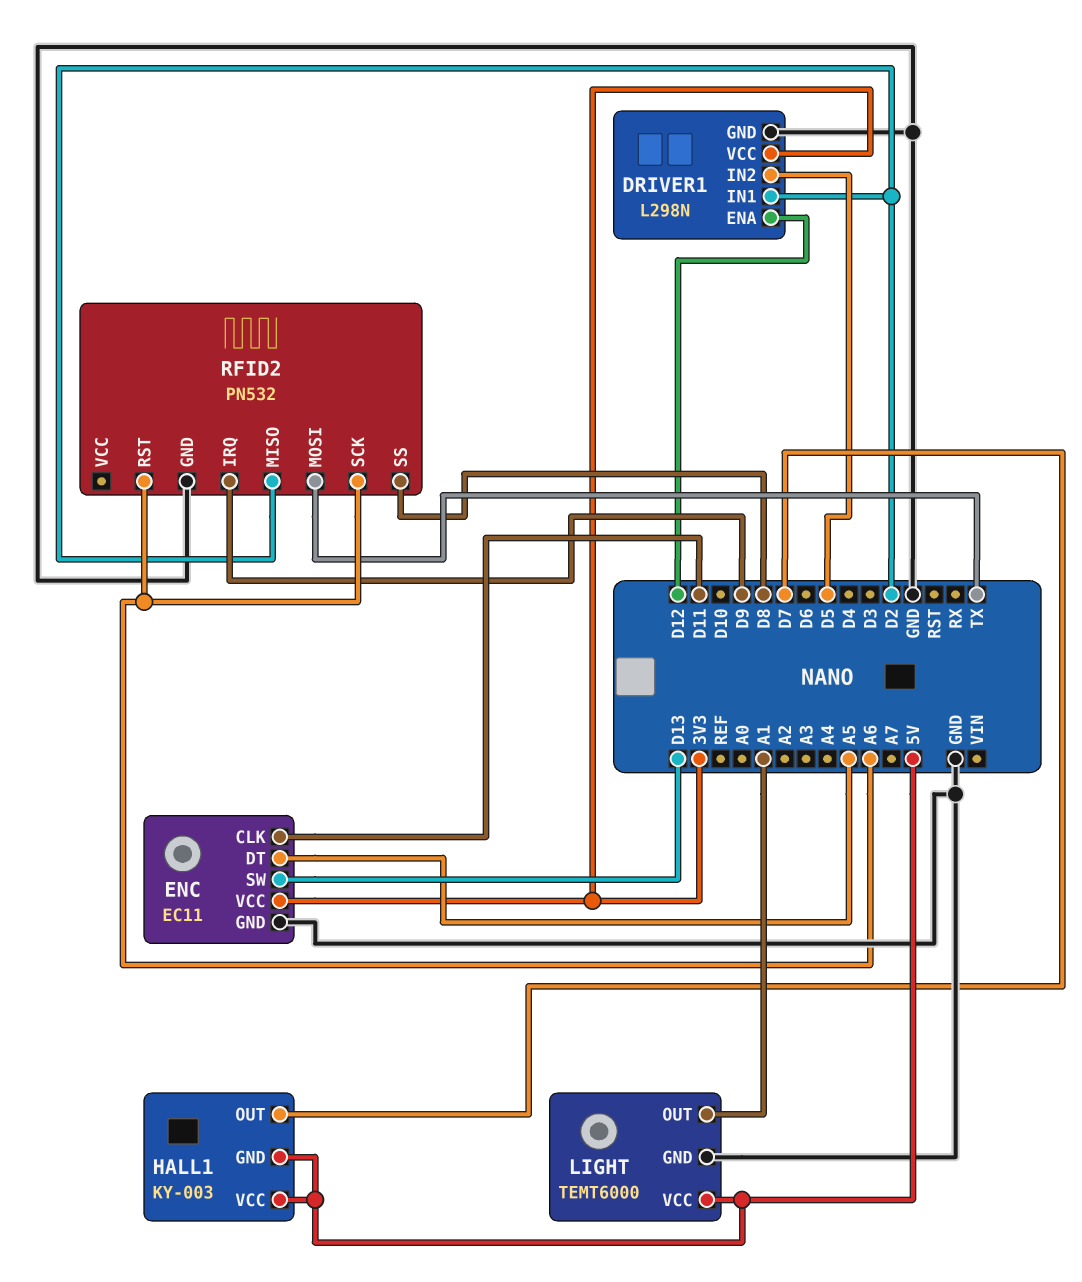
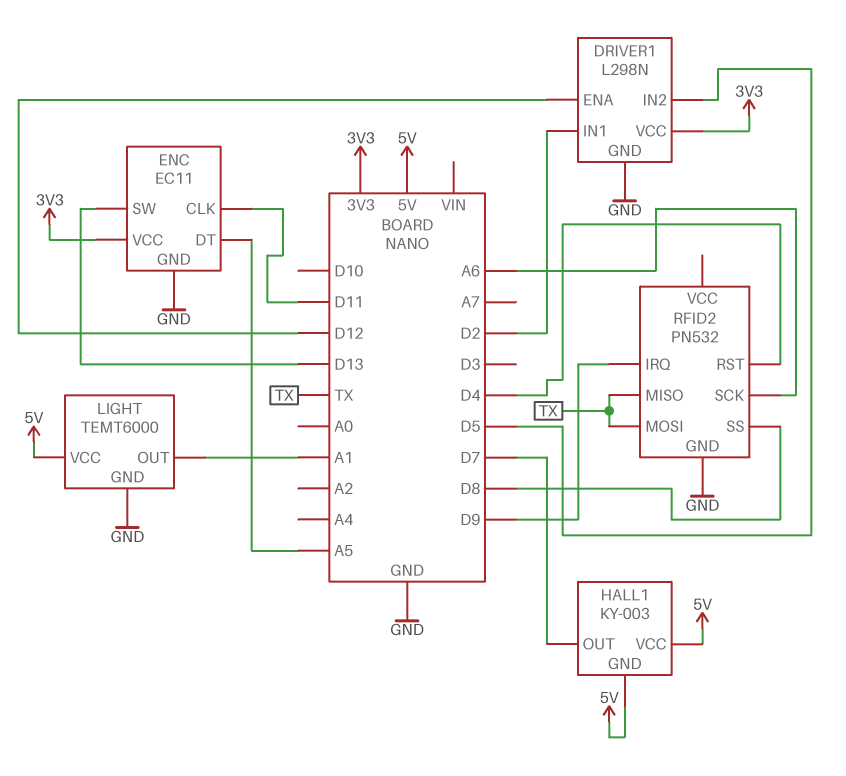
RFID2 pin MISO: D2 -> TX
RFID2 pin RST: A6 -> D4

